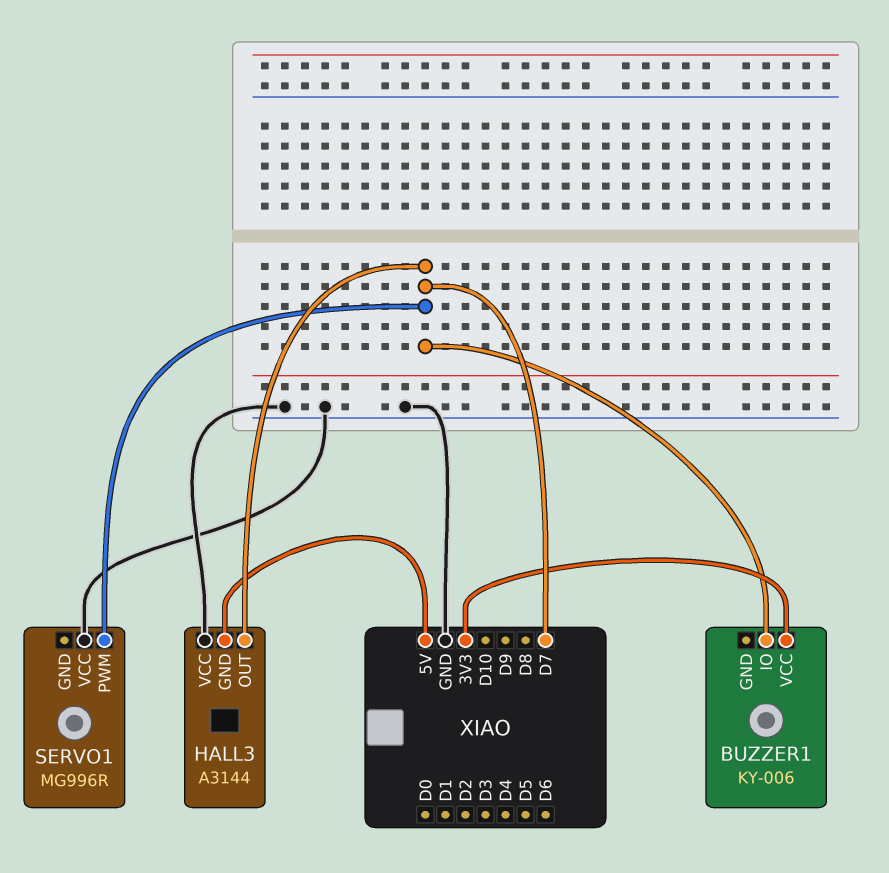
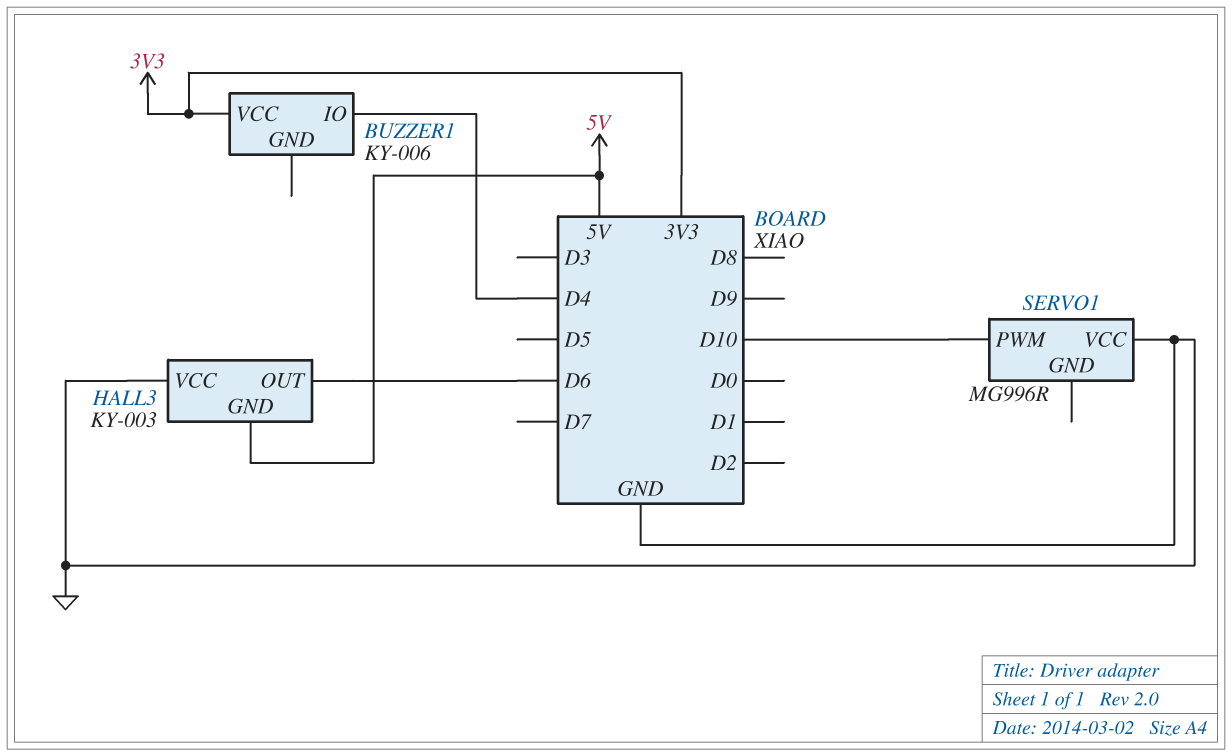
BUZZER1 pin IO: D7 -> D4
HALL3: A3144 -> KY-003
HALL3 pin OUT: D7 -> D6
SERVO1 pin PWM: D7 -> D10

